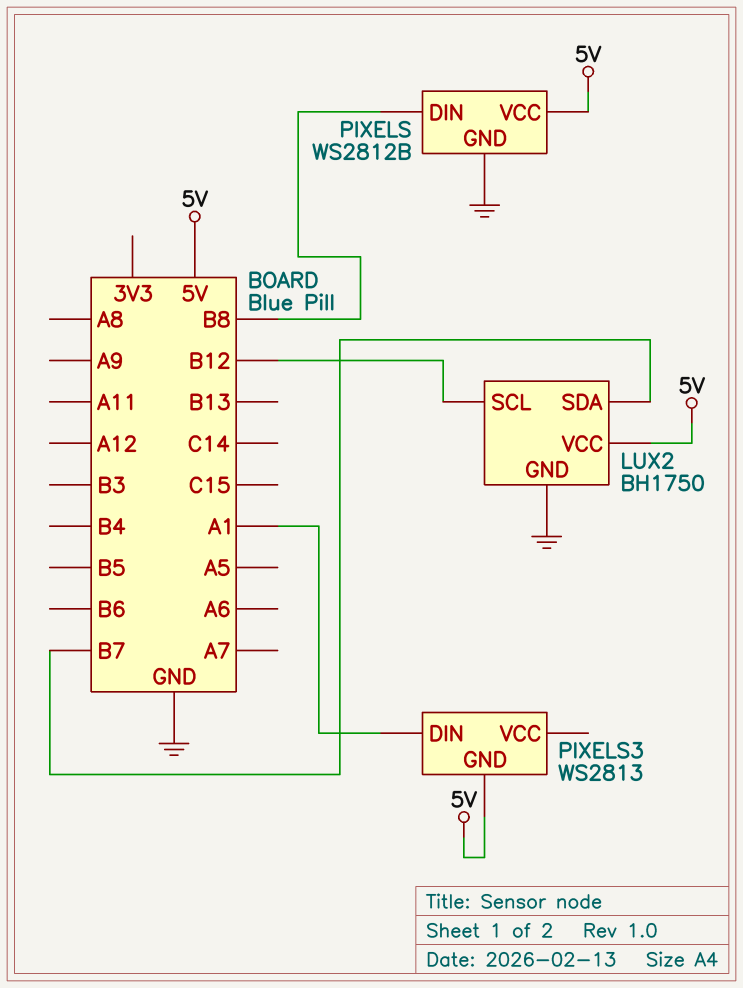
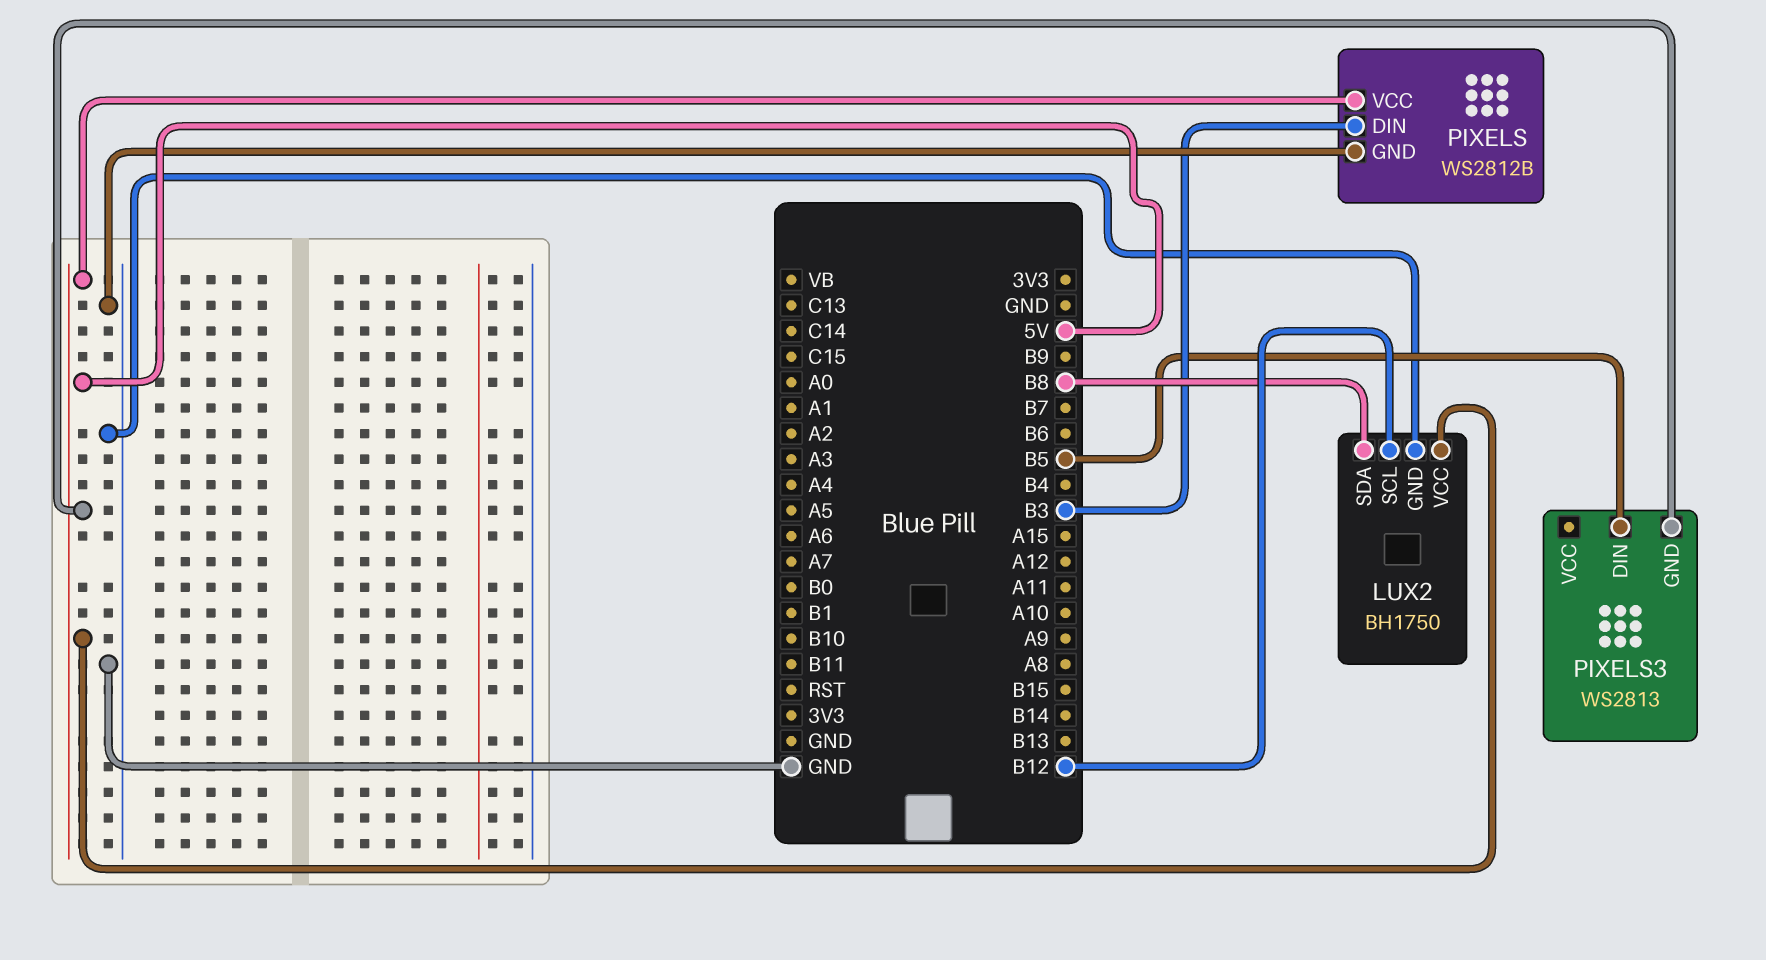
LUX2 pin SDA: B7 -> B8
PIXELS pin DIN: B8 -> B3
PIXELS3 pin DIN: A1 -> B5

